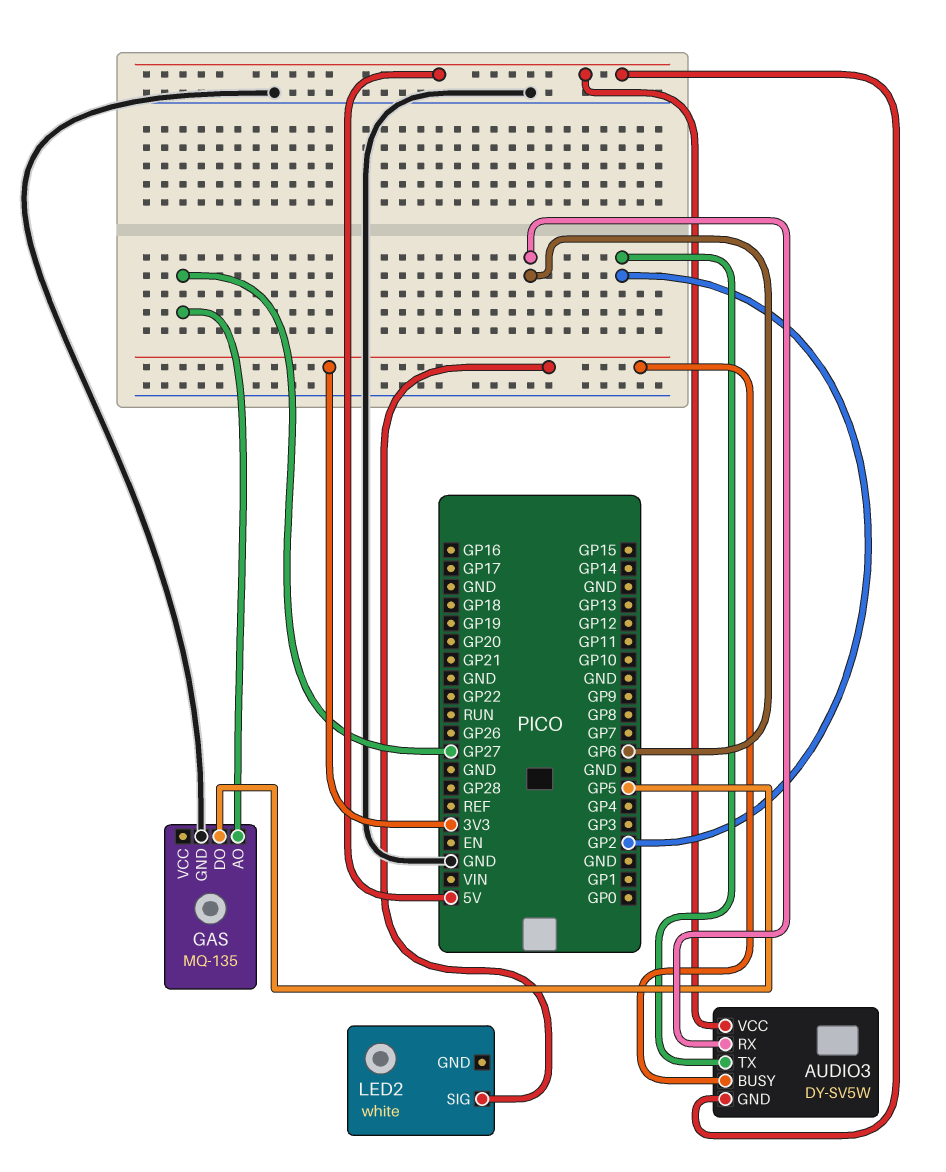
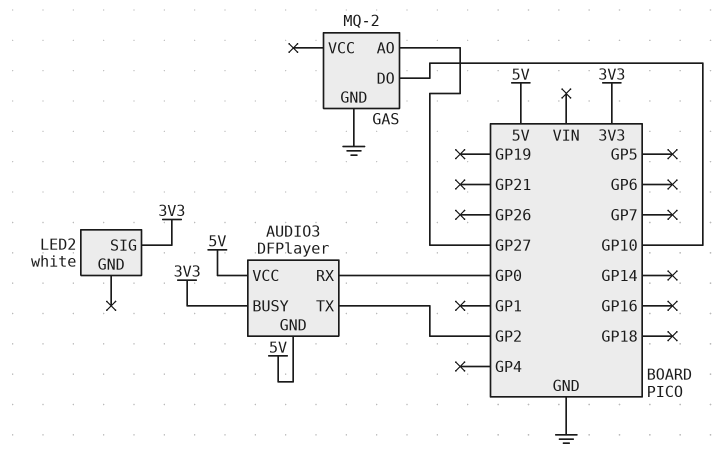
AUDIO3: DY-SV5W -> DFPlayer
AUDIO3 pin RX: GP6 -> GP0
GAS: MQ-135 -> MQ-2
GAS pin DO: GP5 -> GP10

